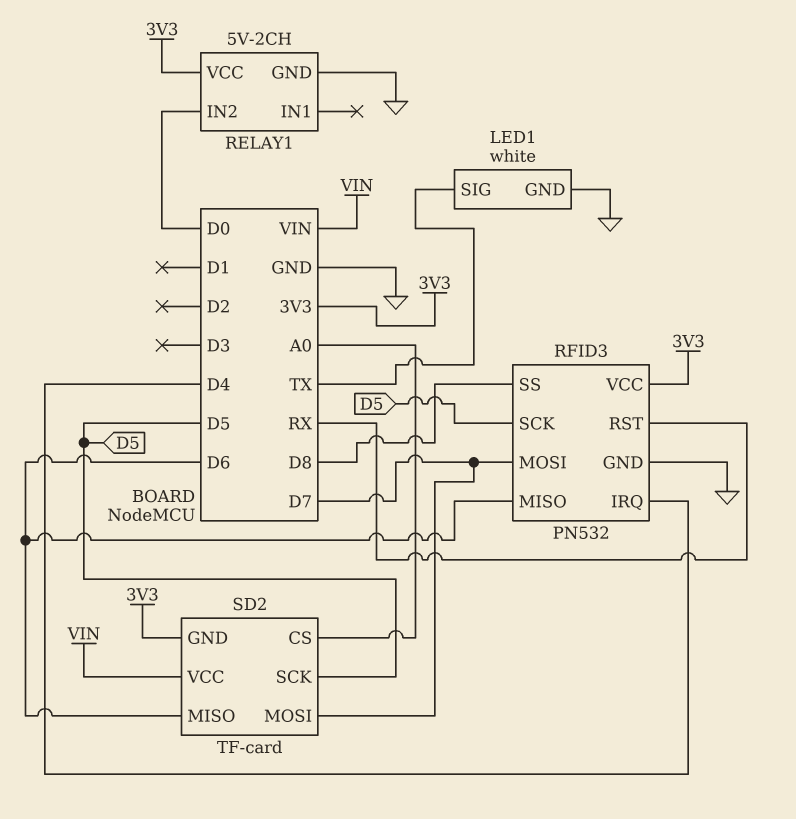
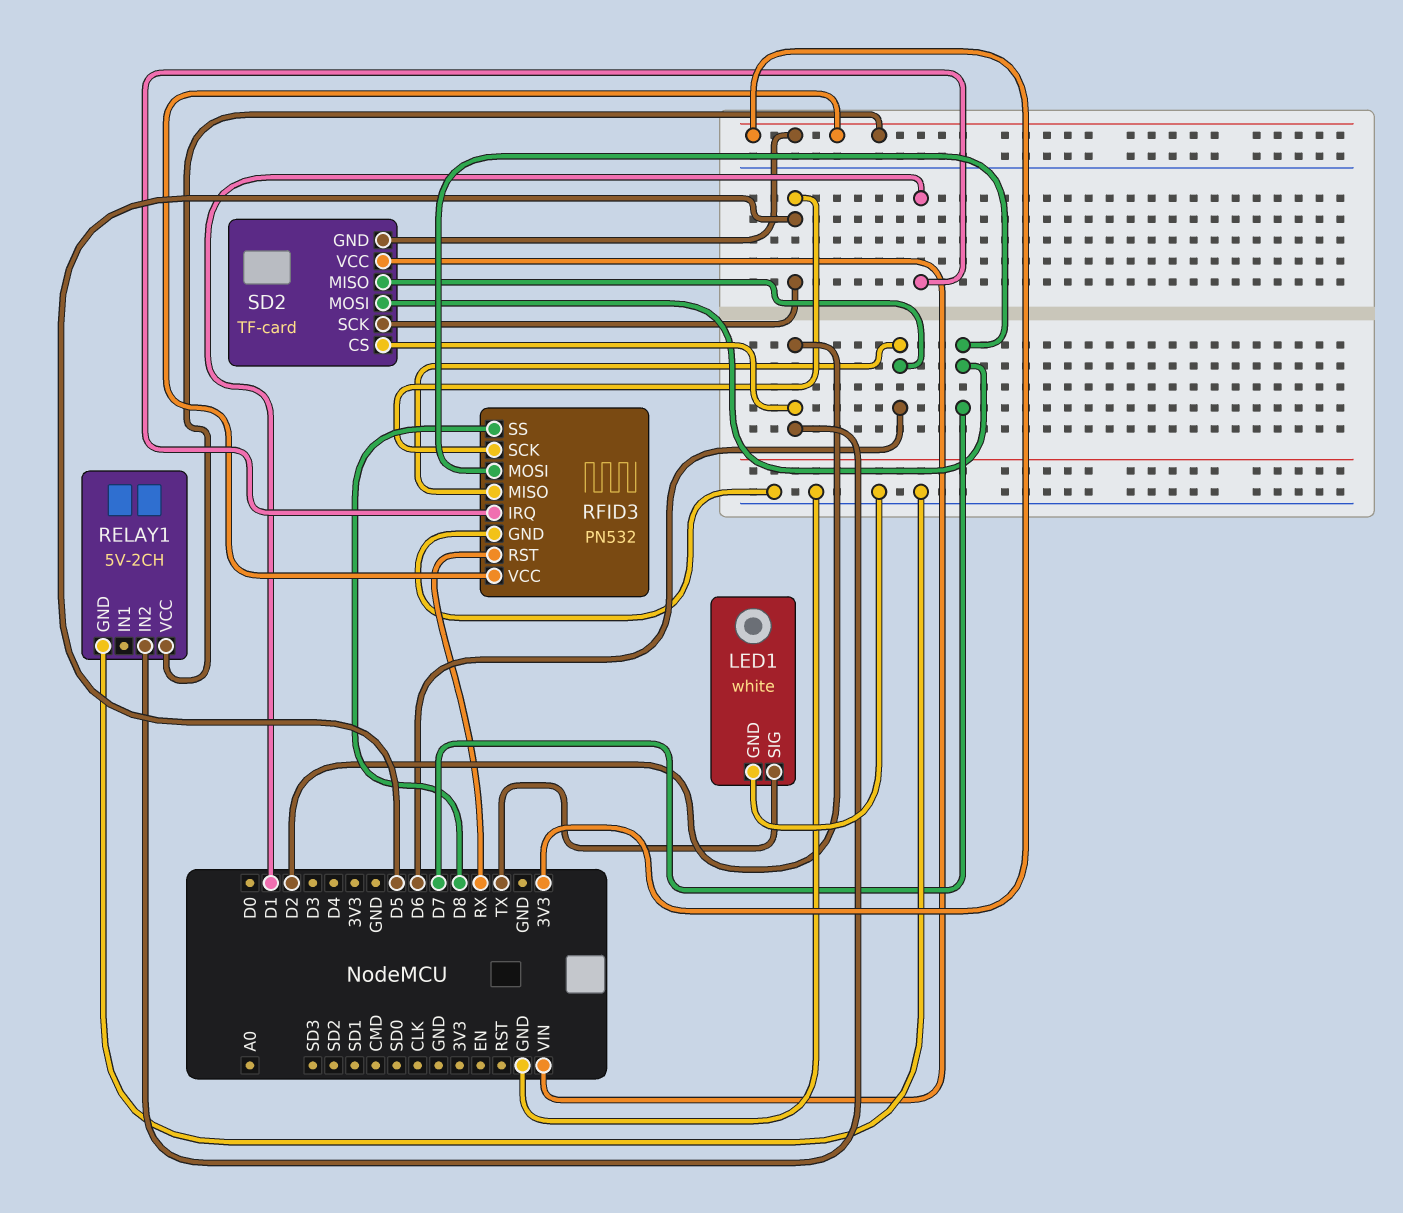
RELAY1 pin IN2: D0 -> D2
RFID3 pin IRQ: D4 -> D1
SD2 pin CS: A0 -> D2

